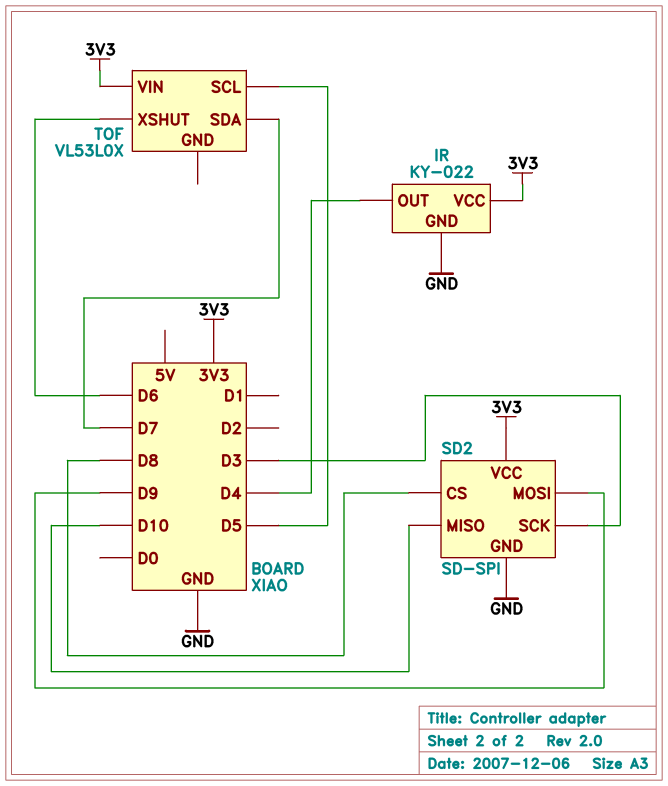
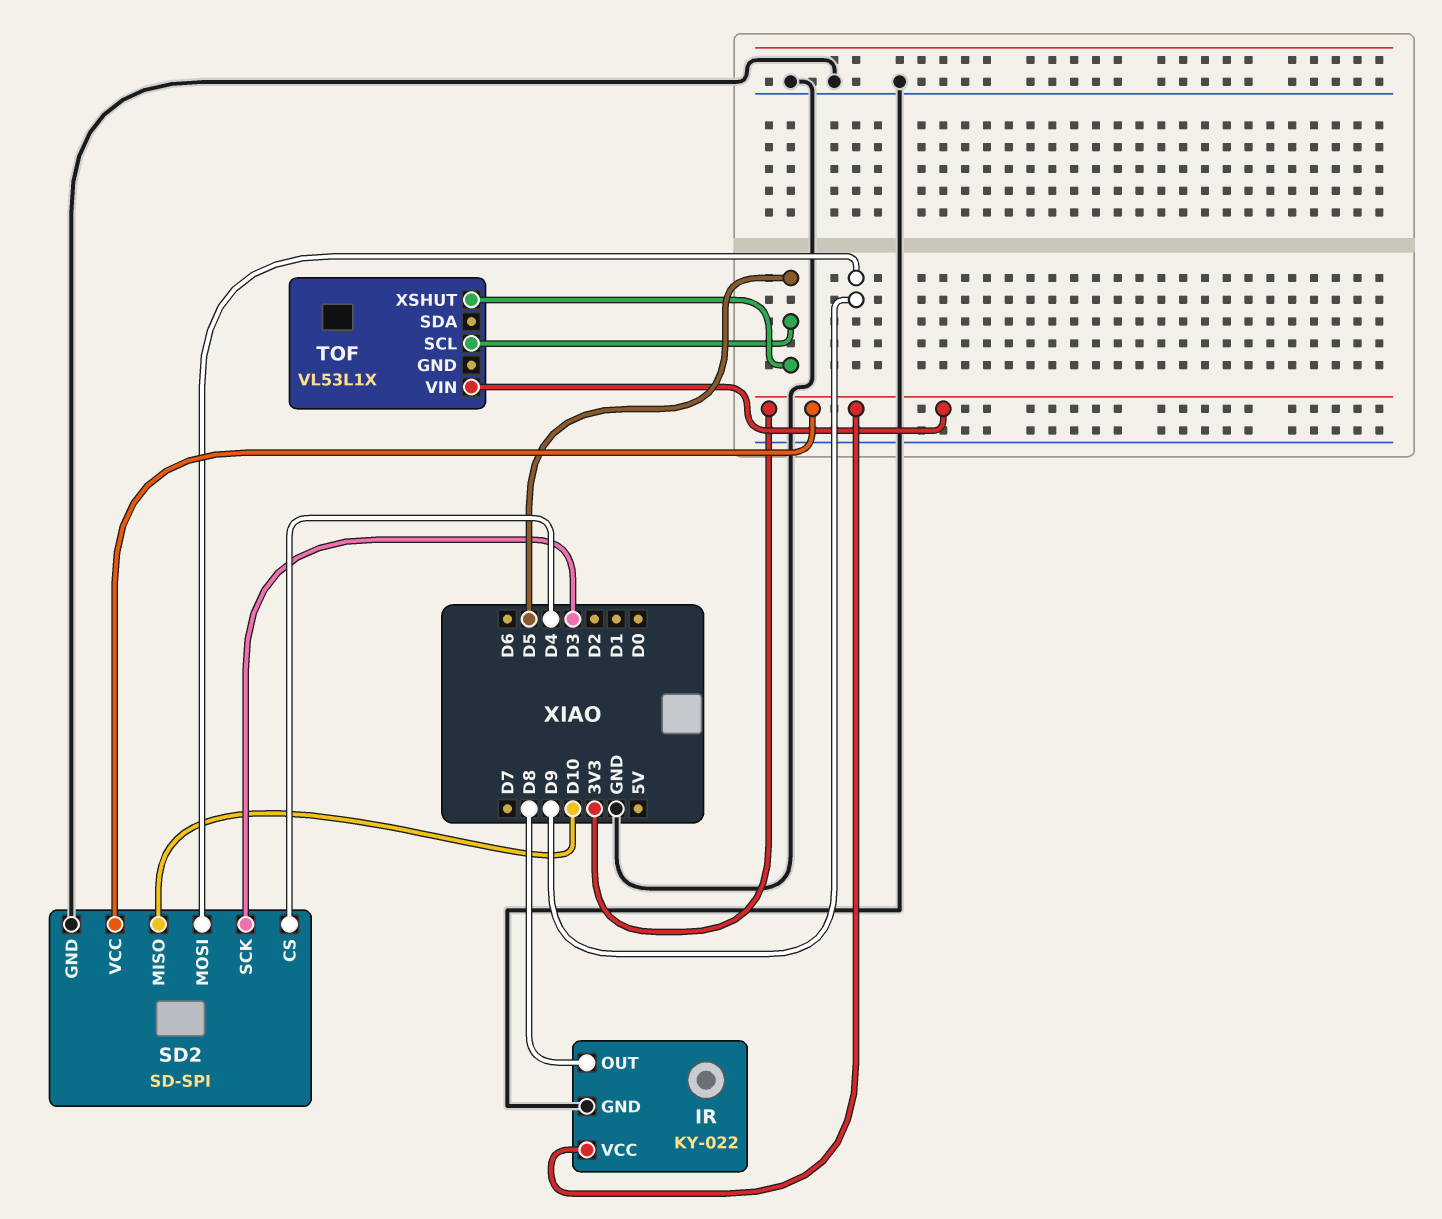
IR pin OUT: D4 -> D8
SD2 pin CS: D8 -> D4
TOF: VL53L0X -> VL53L1X
TOF pin SDA: D7 -> none
TOF pin XSHUT: D6 -> D5

